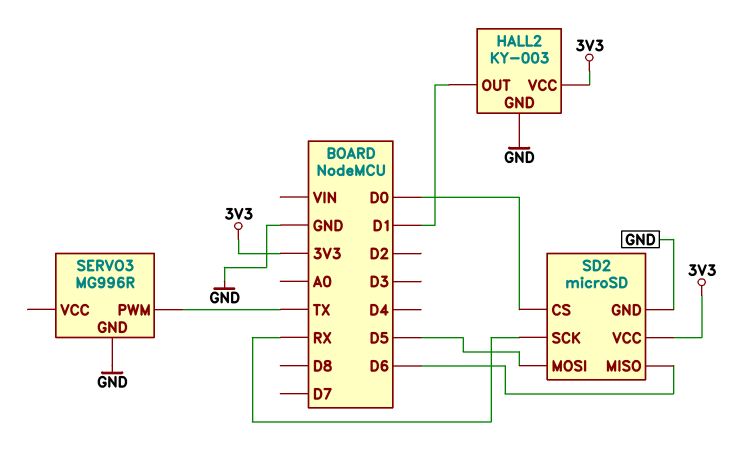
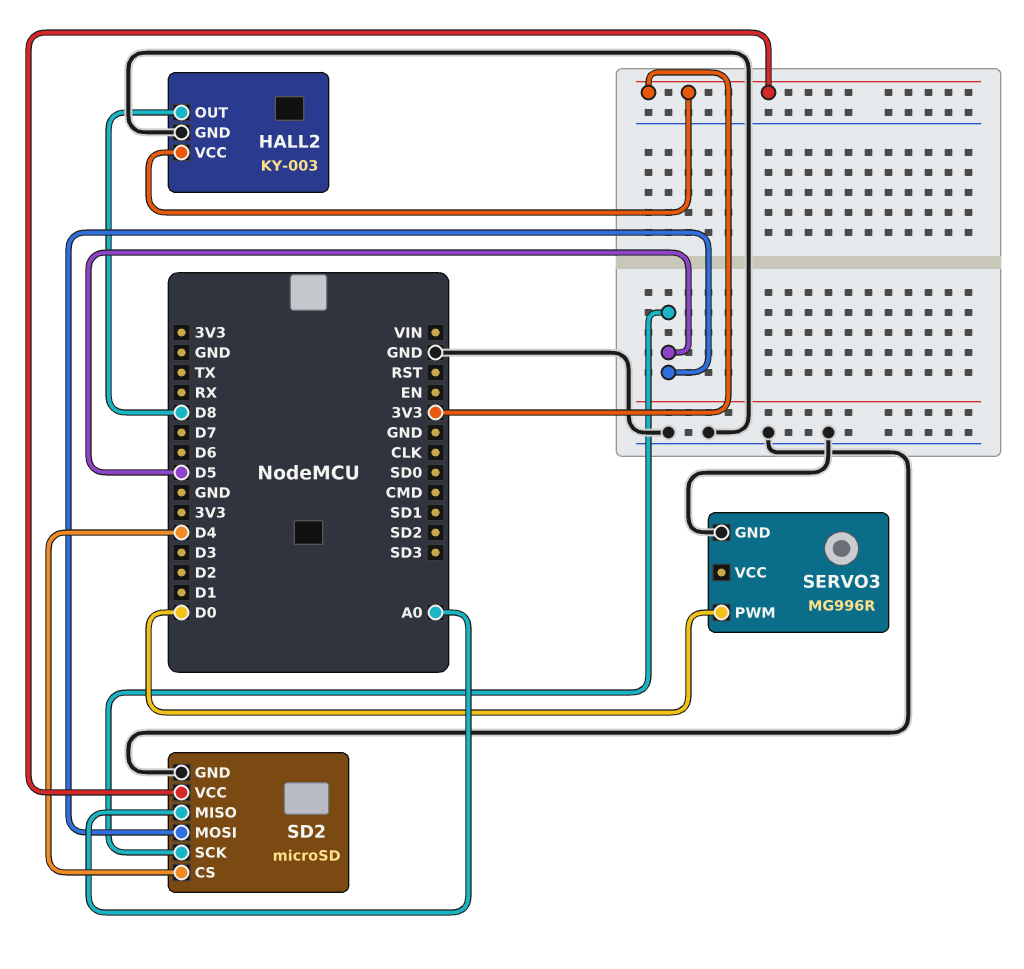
HALL2 pin OUT: D1 -> D8
SD2 pin CS: D0 -> D4
SD2 pin MISO: D6 -> A0
SD2 pin SCK: RX -> D5
SERVO3 pin PWM: TX -> D0

